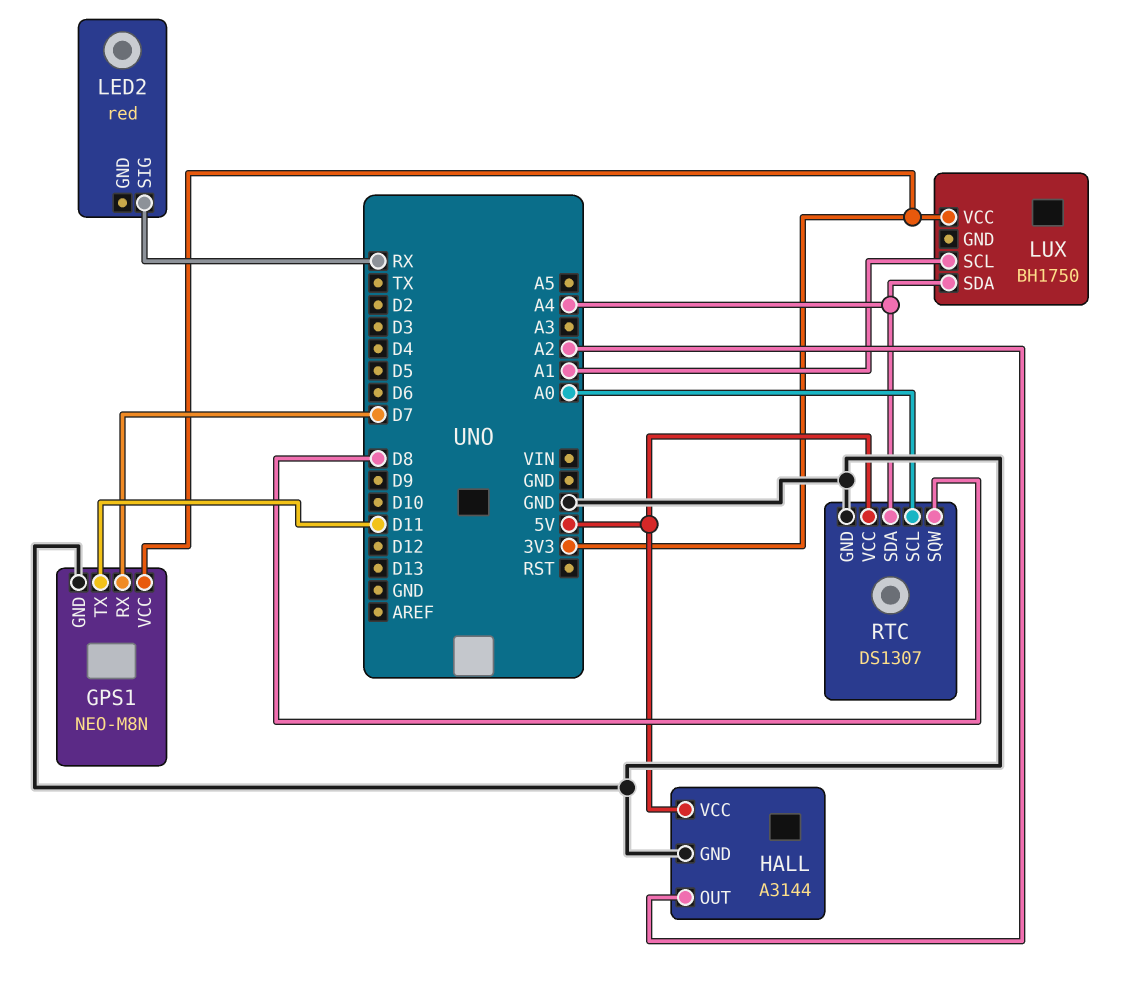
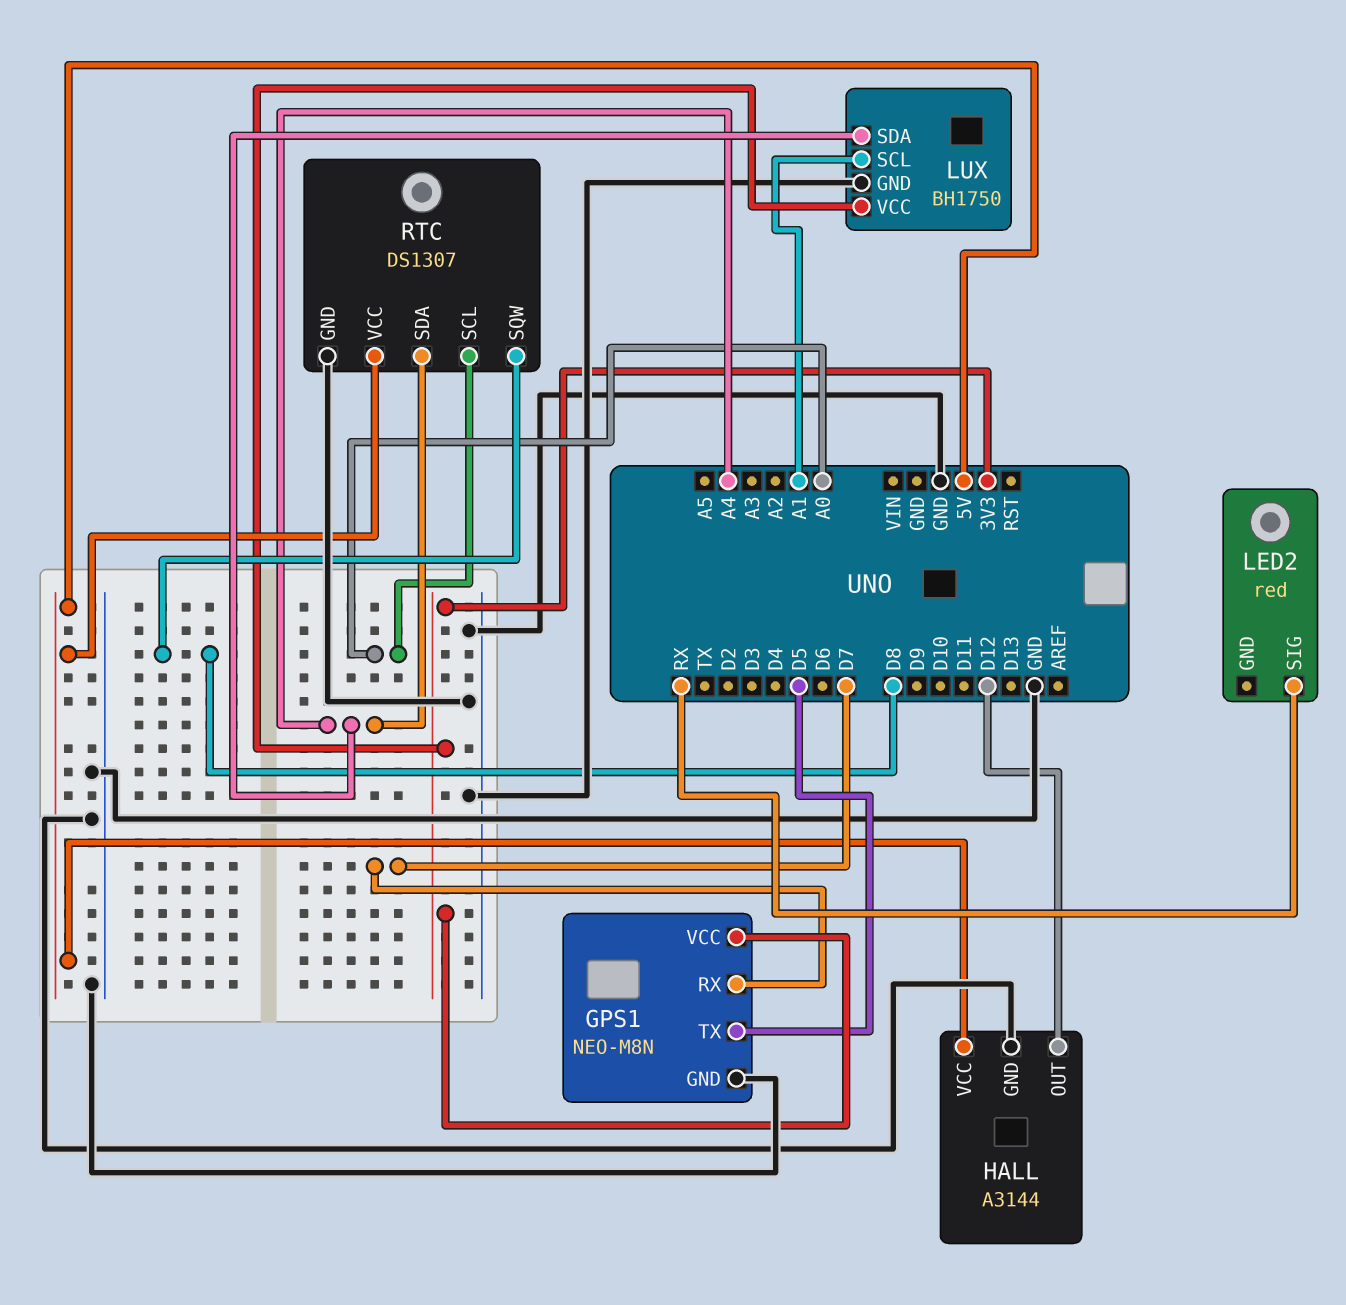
GPS1 pin TX: D11 -> D5
HALL pin OUT: A2 -> D12
LUX pin GND: none -> GND

